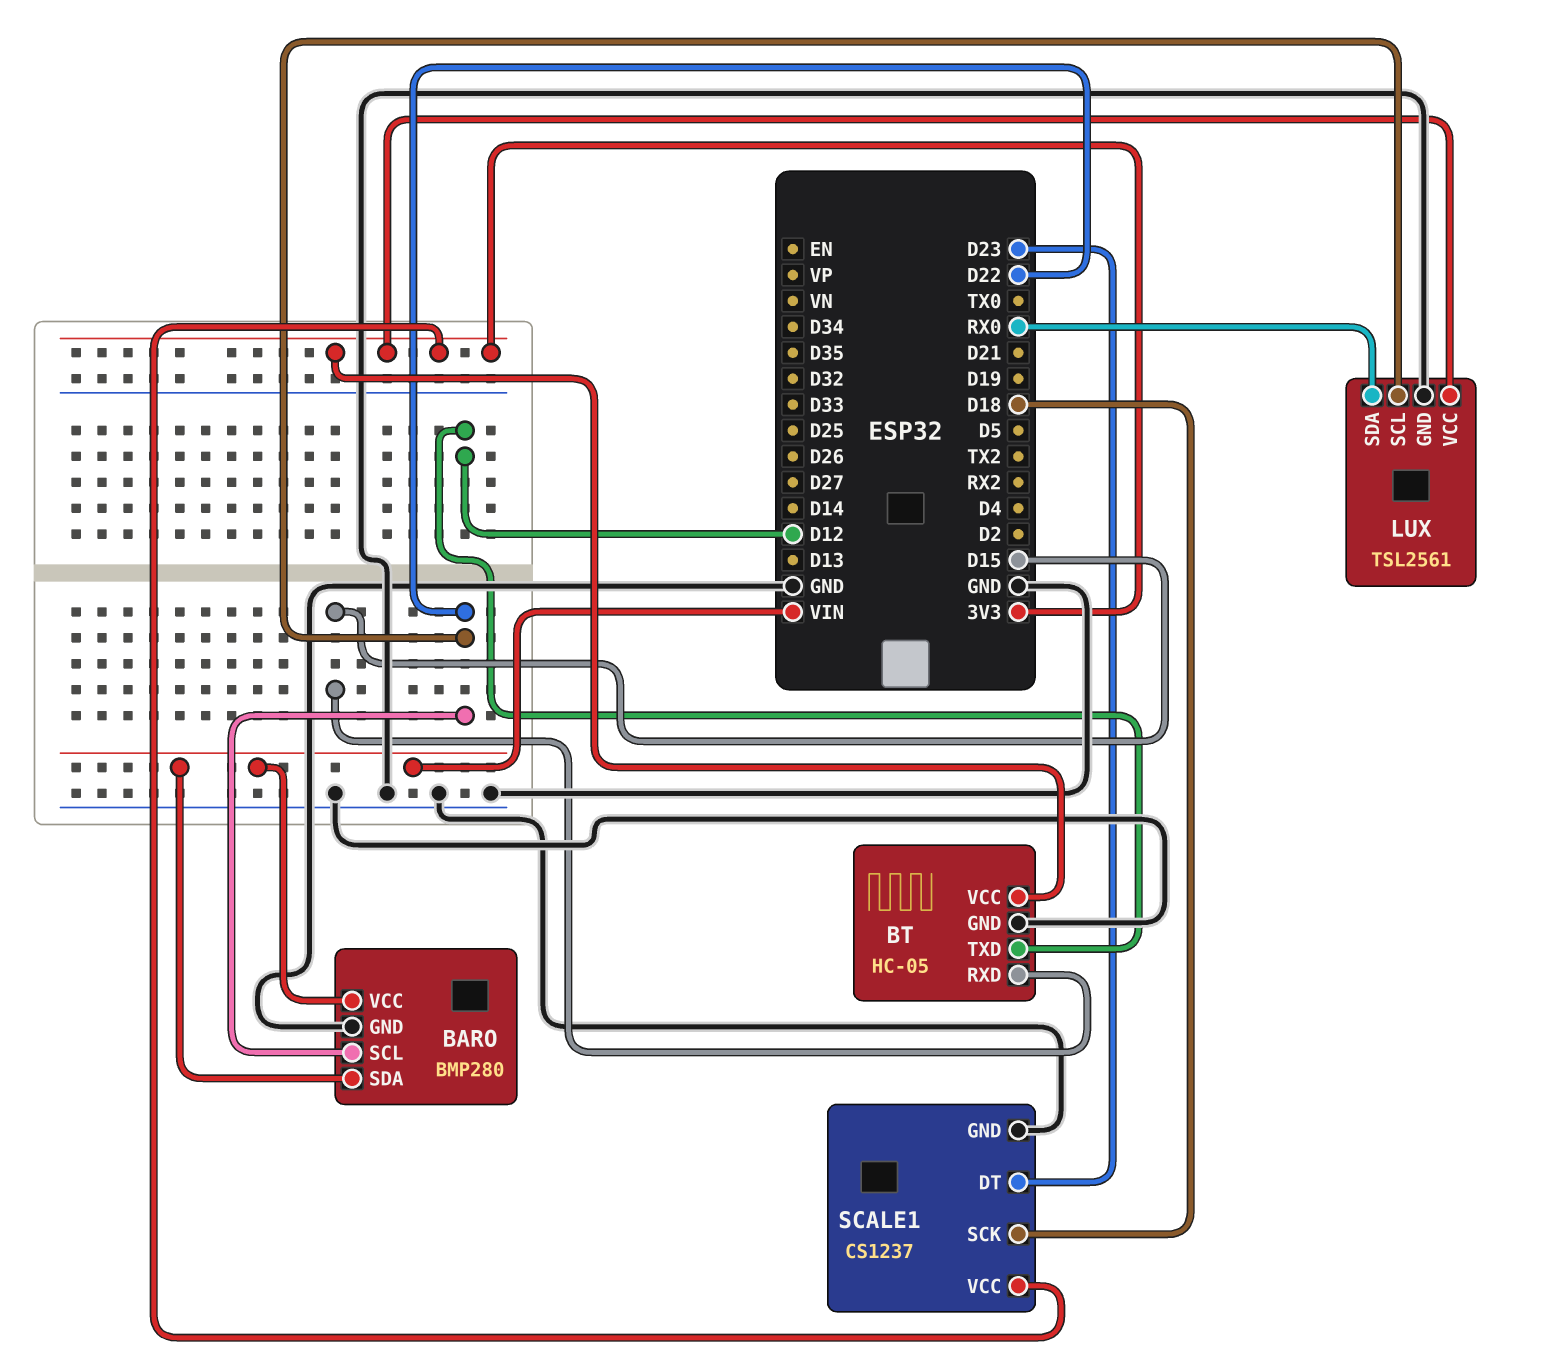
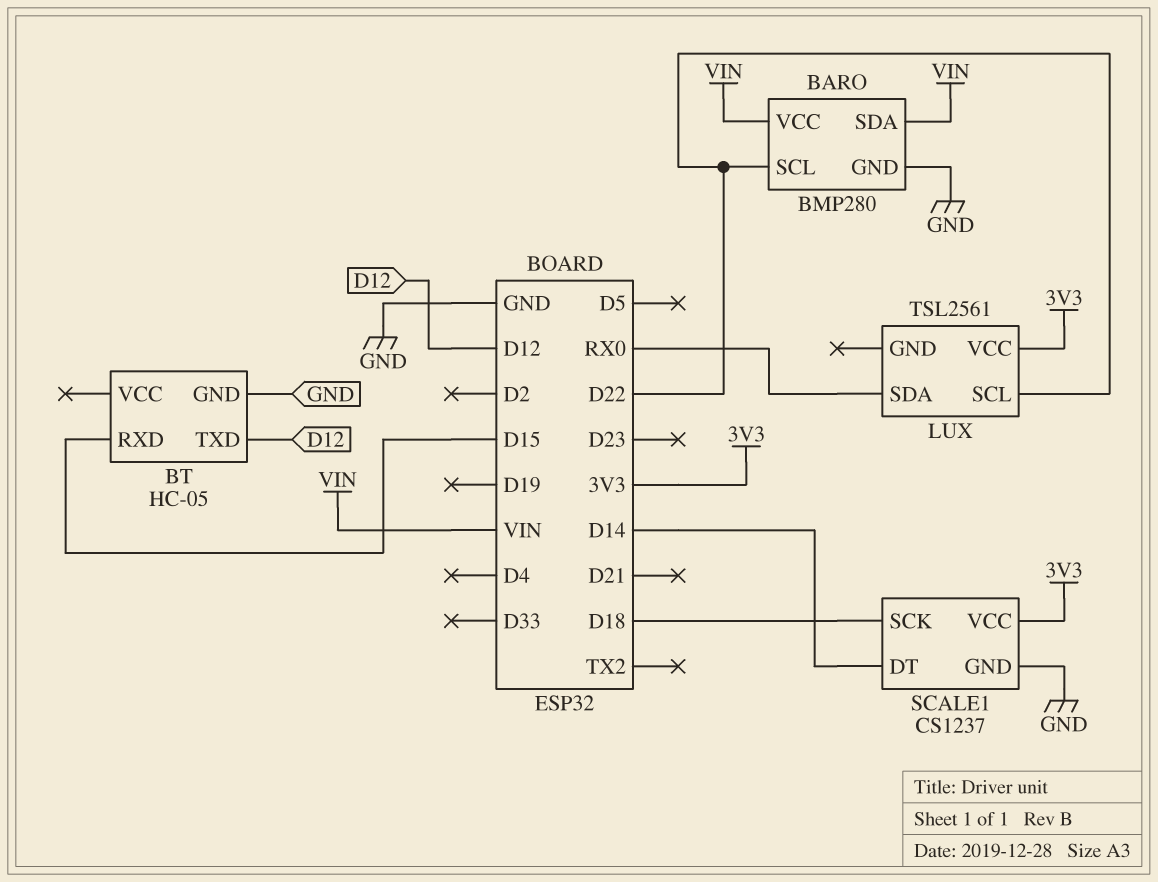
BT pin VCC: 3V3 -> none
LUX pin GND: GND -> none
SCALE1 pin DT: D23 -> D14

